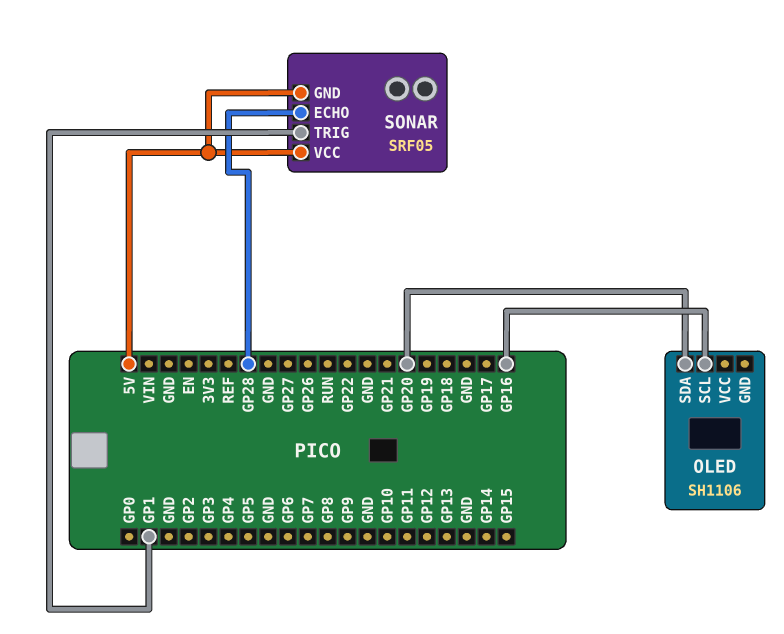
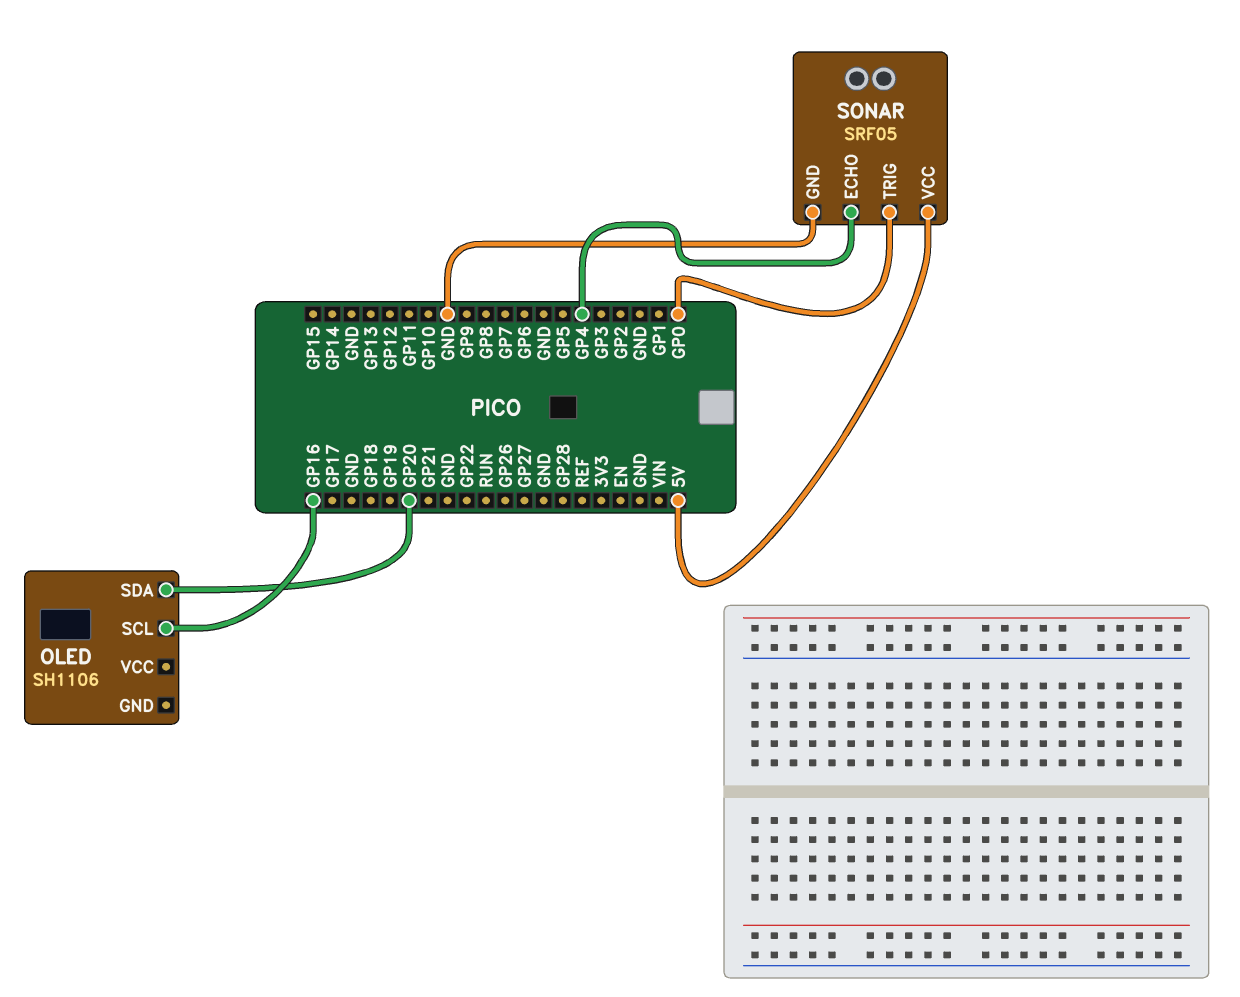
SONAR pin ECHO: GP28 -> GP4
SONAR pin GND: 5V -> GND
SONAR pin TRIG: GP1 -> GP0

